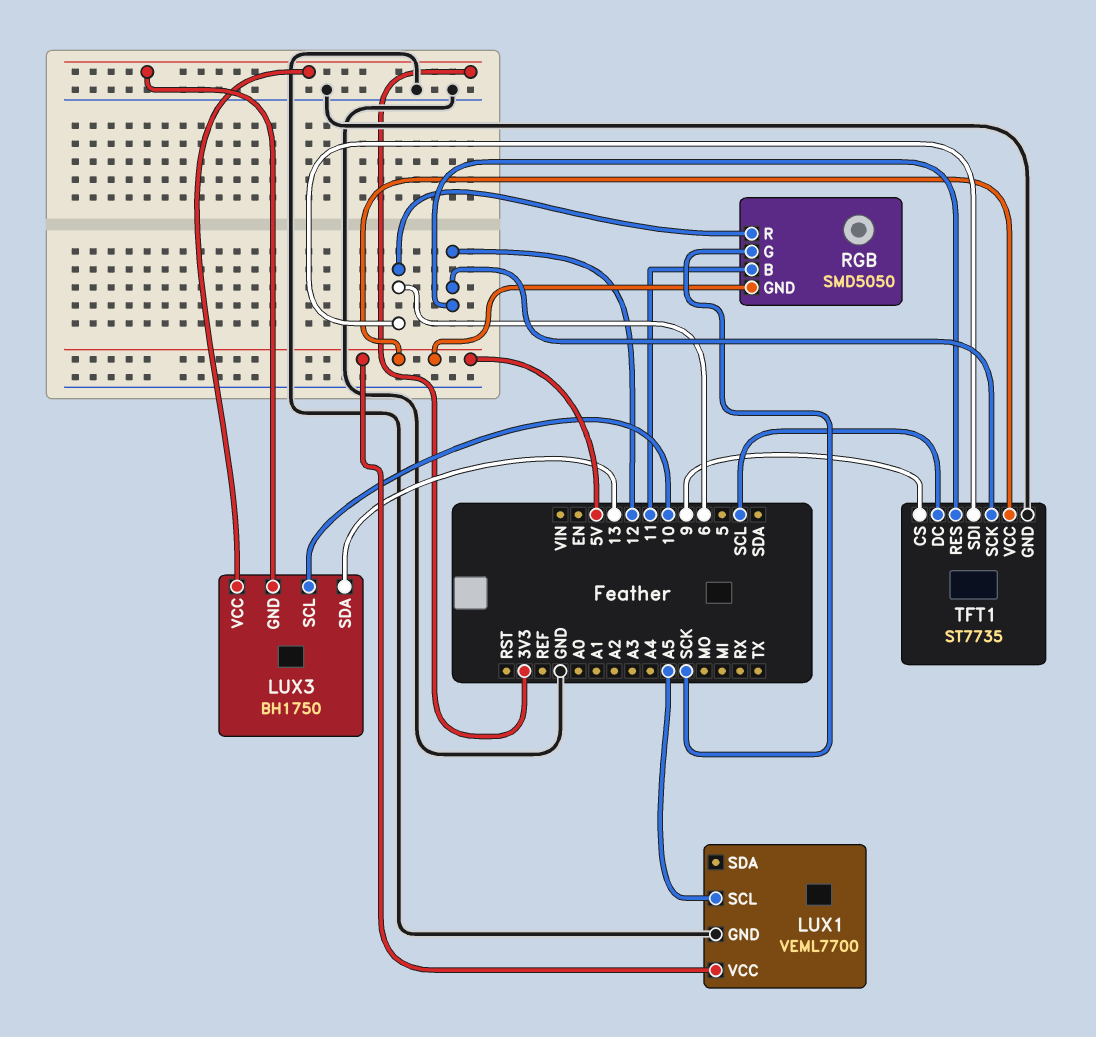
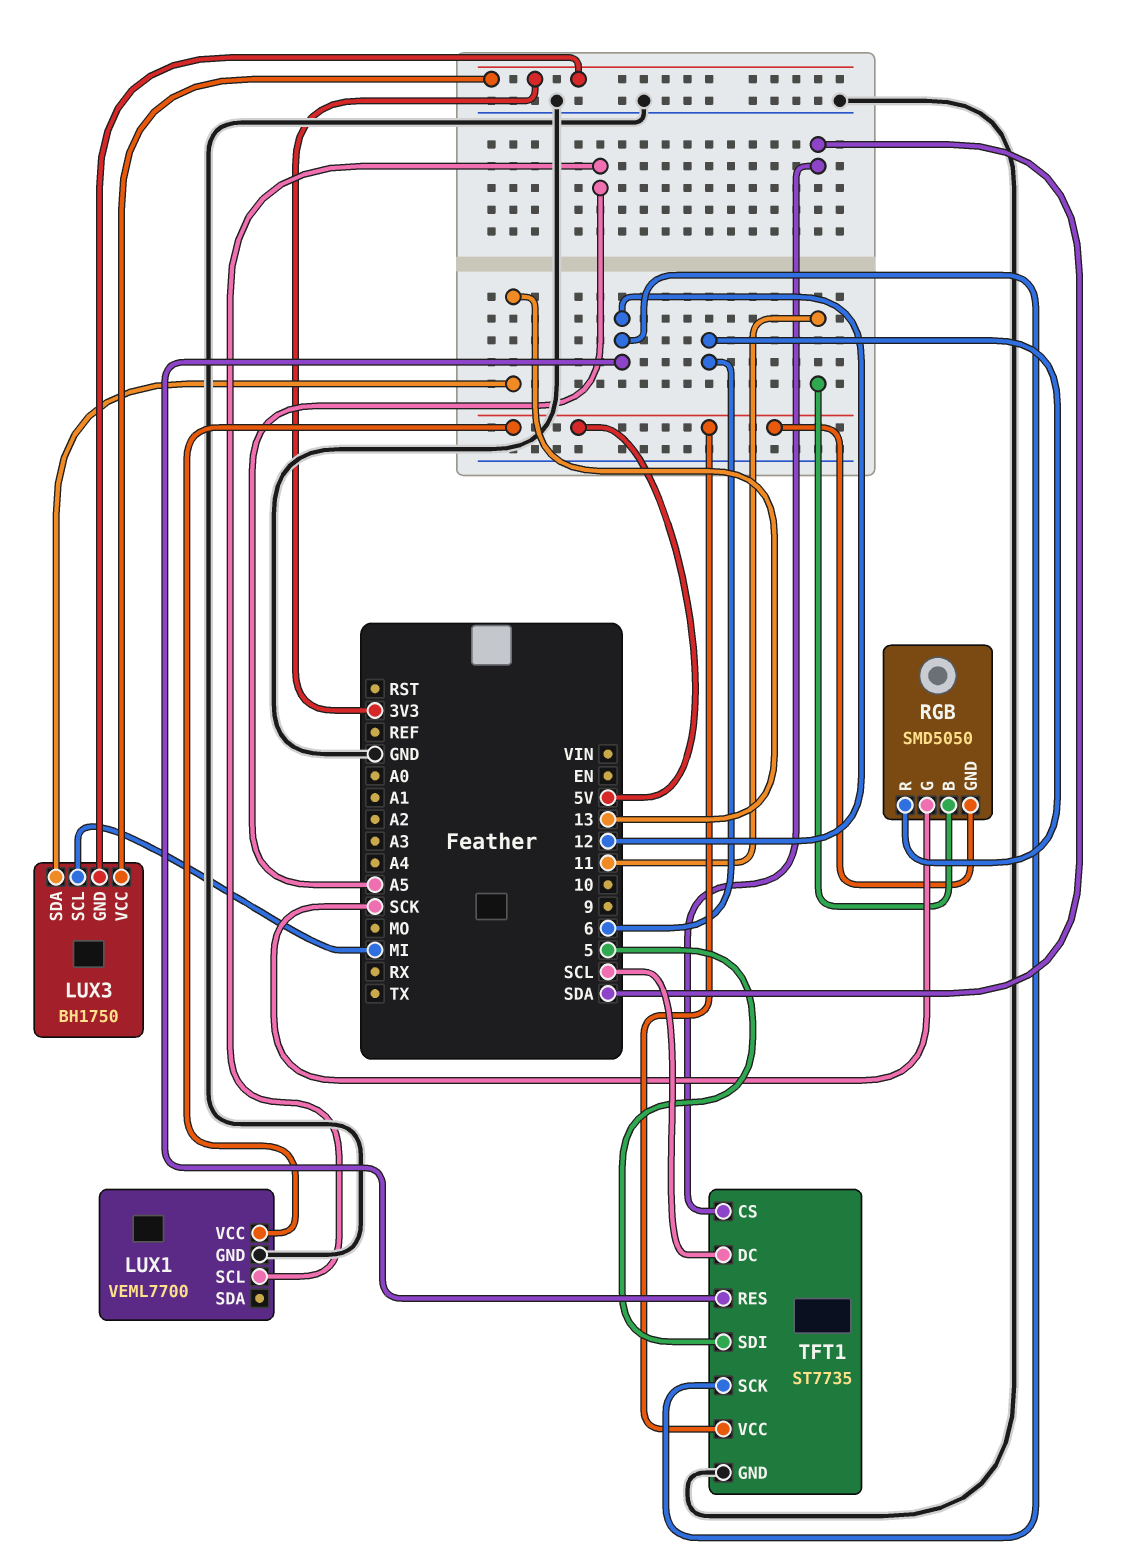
LUX3 pin SCL: 10 -> MI
TFT1 pin CS: 9 -> SDA
TFT1 pin SDI: 6 -> 5

